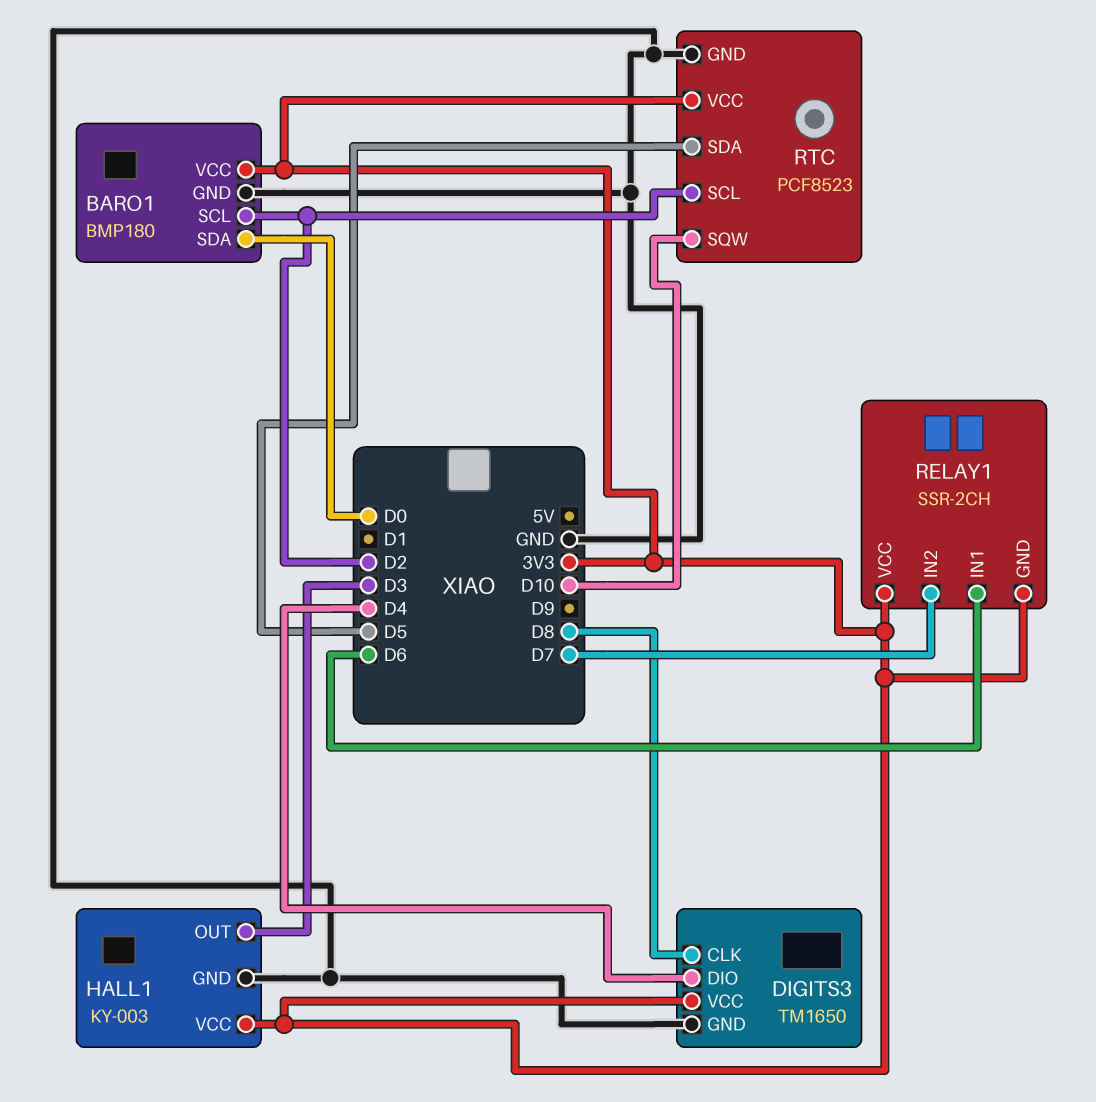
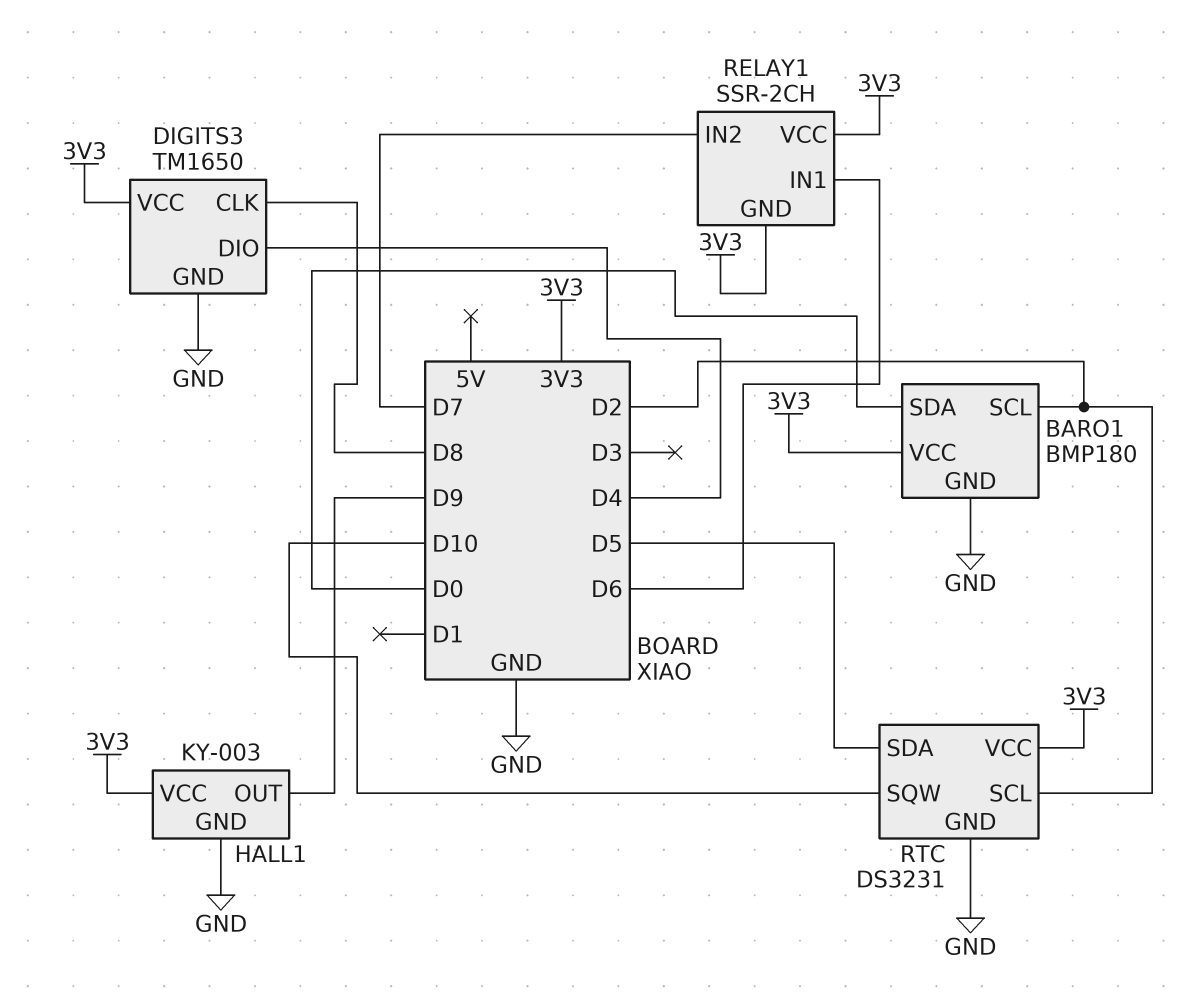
HALL1 pin OUT: D3 -> D9
RTC: PCF8523 -> DS3231

